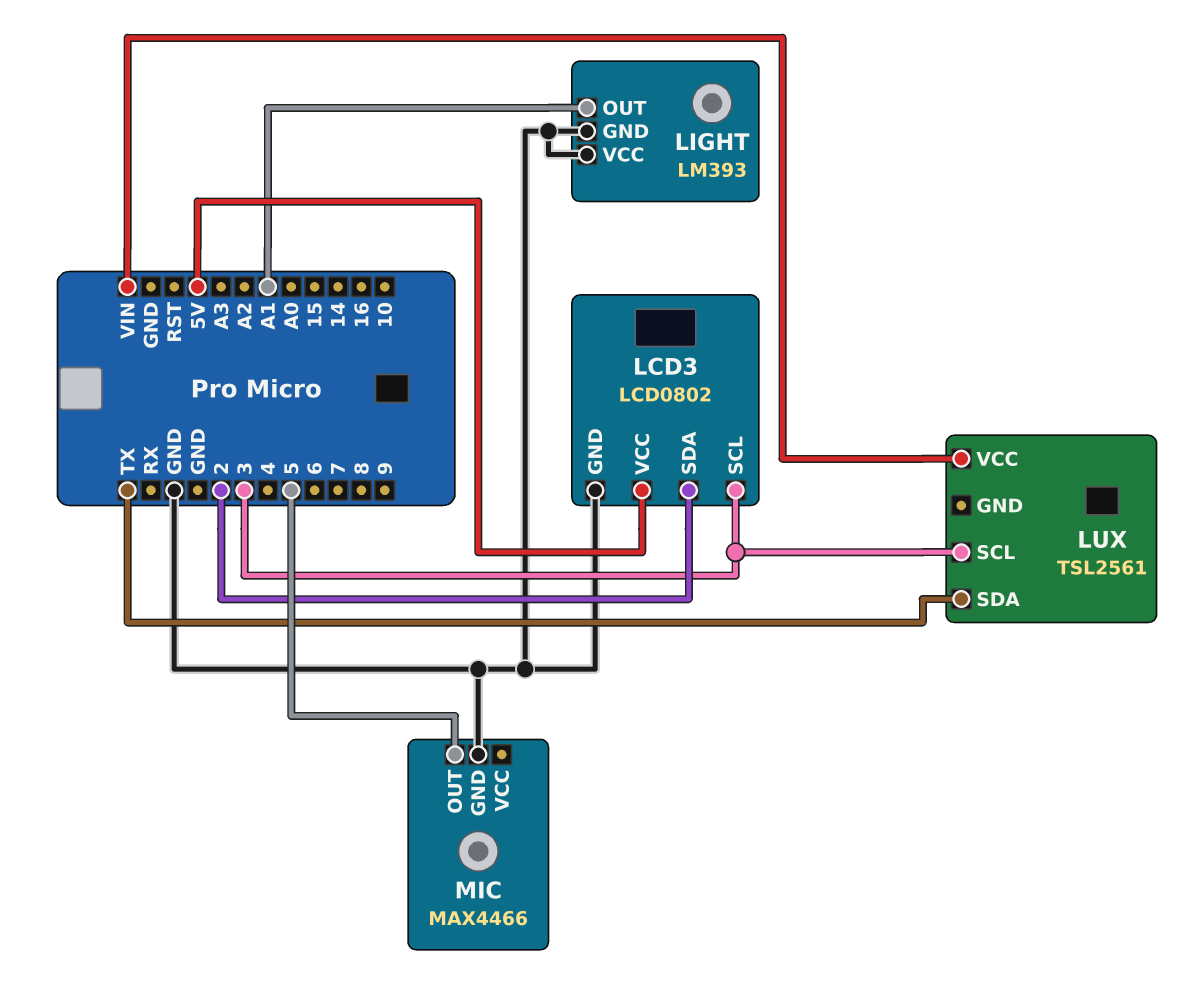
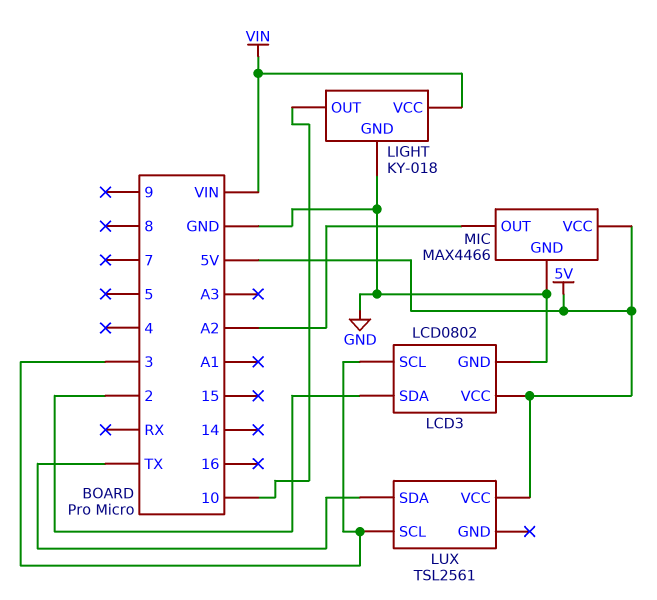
LIGHT: LM393 -> KY-018
LIGHT pin OUT: A1 -> 10
LIGHT pin VCC: GND -> VIN
LUX pin VCC: VIN -> 5V
MIC pin OUT: 5 -> A2
MIC pin VCC: none -> 5V

